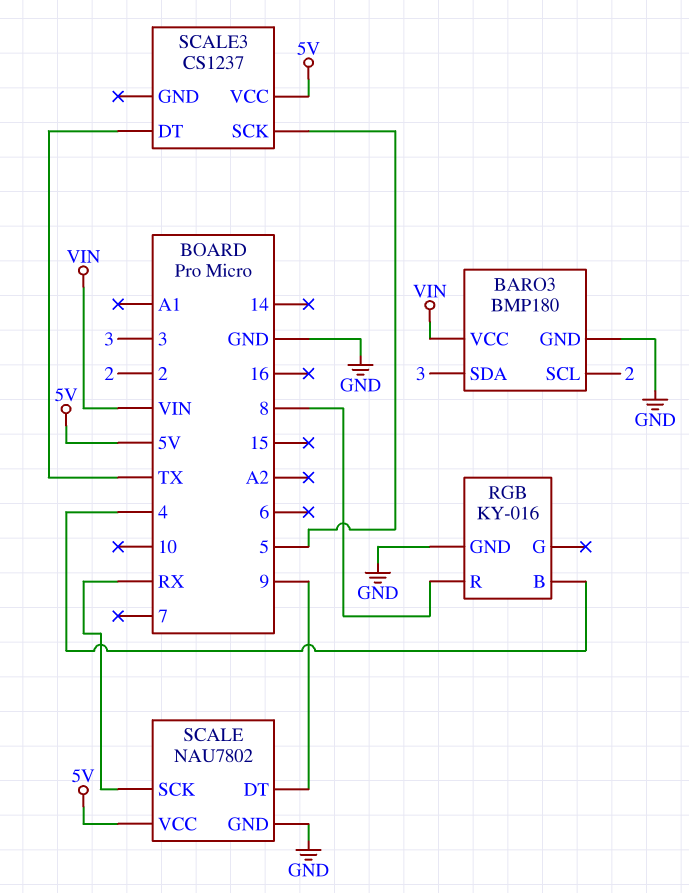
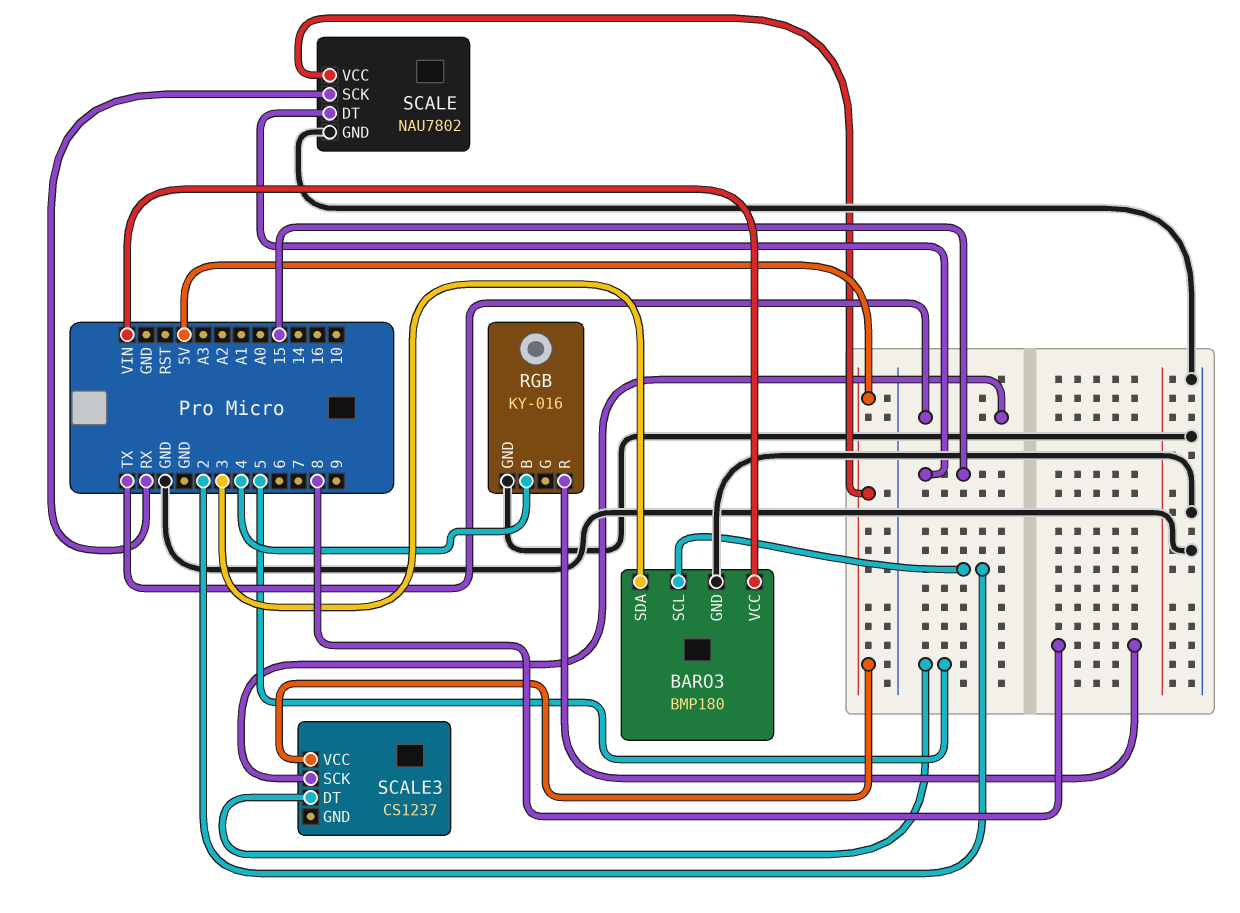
SCALE pin DT: 9 -> 15
SCALE3 pin DT: TX -> 5
SCALE3 pin SCK: 5 -> TX

